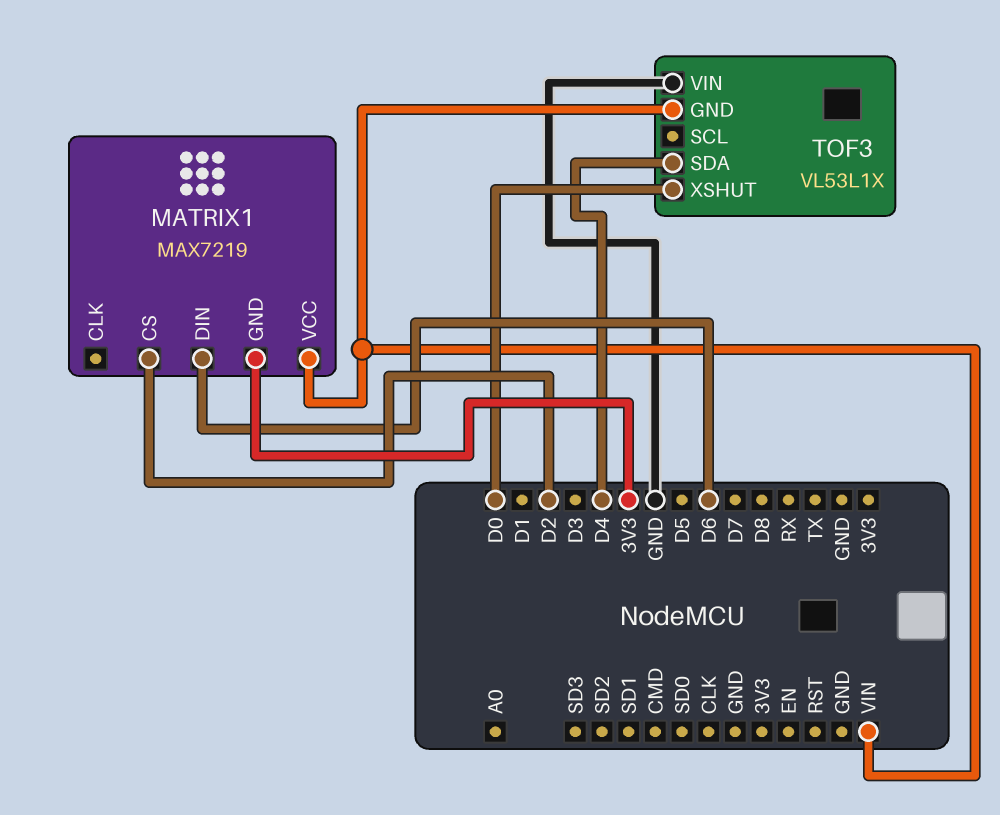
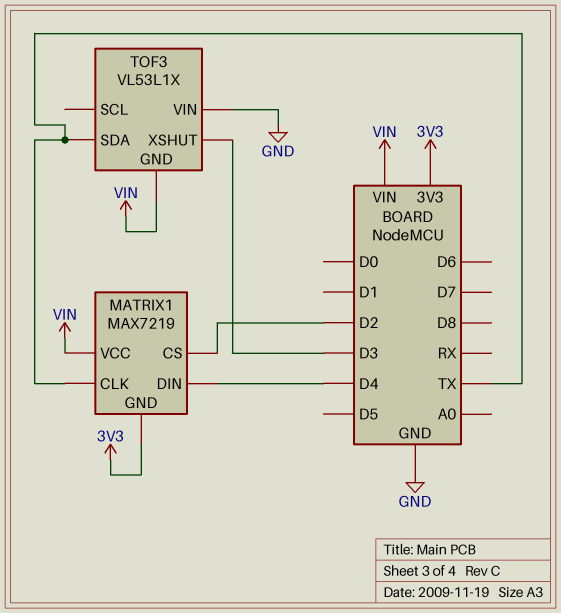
MATRIX1 pin CLK: none -> TX
MATRIX1 pin DIN: D6 -> D4
TOF3 pin SDA: D4 -> TX
TOF3 pin XSHUT: D0 -> D3

